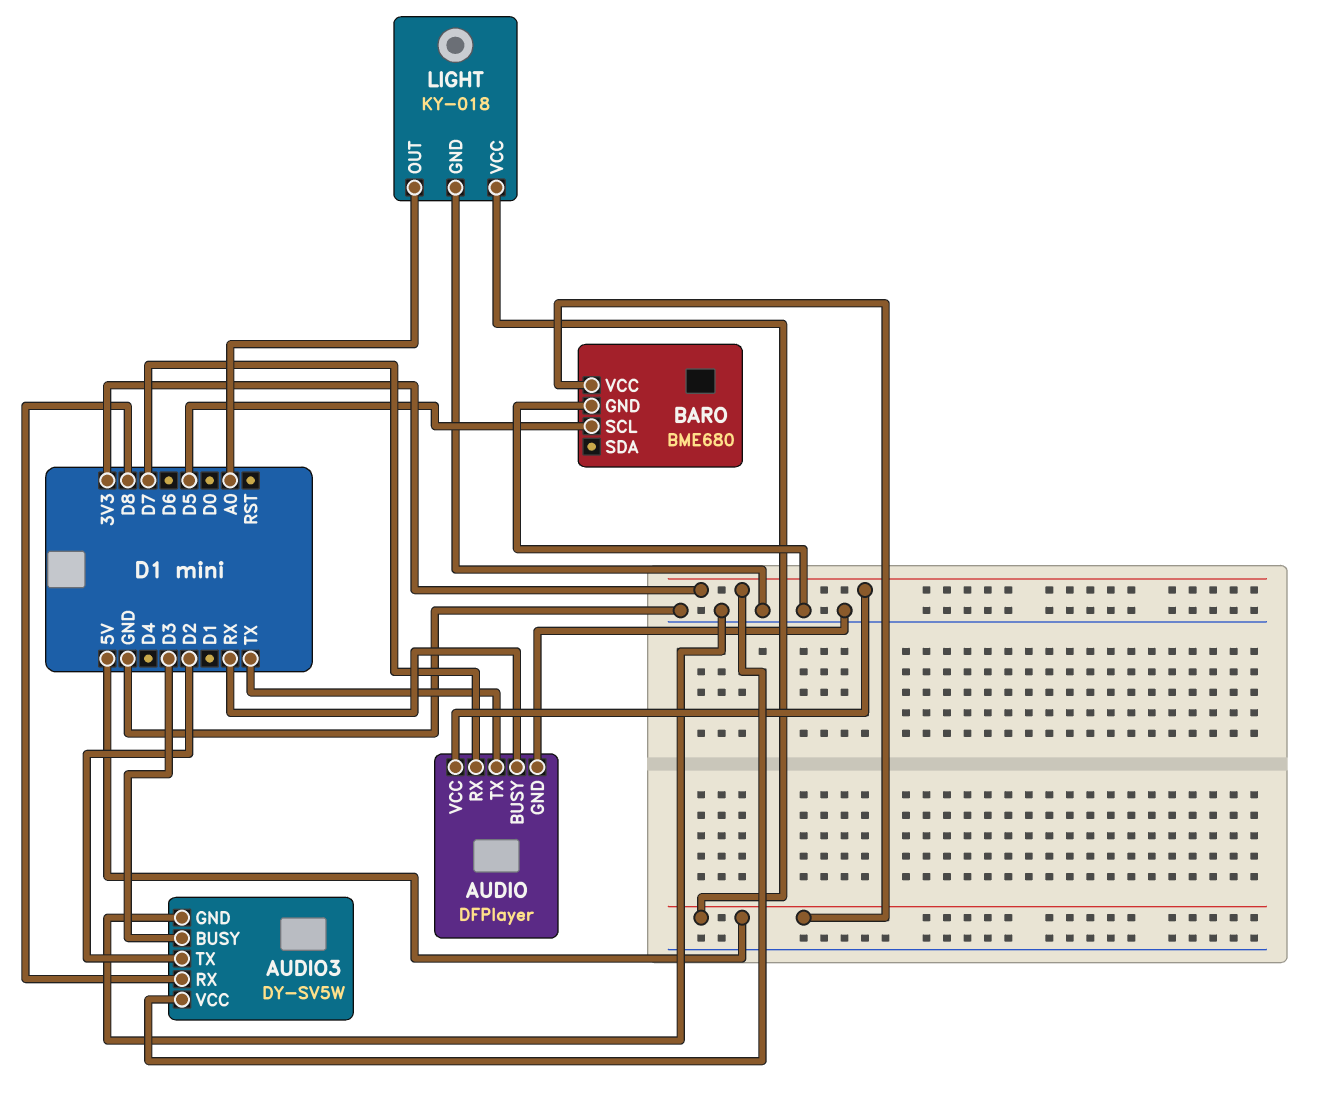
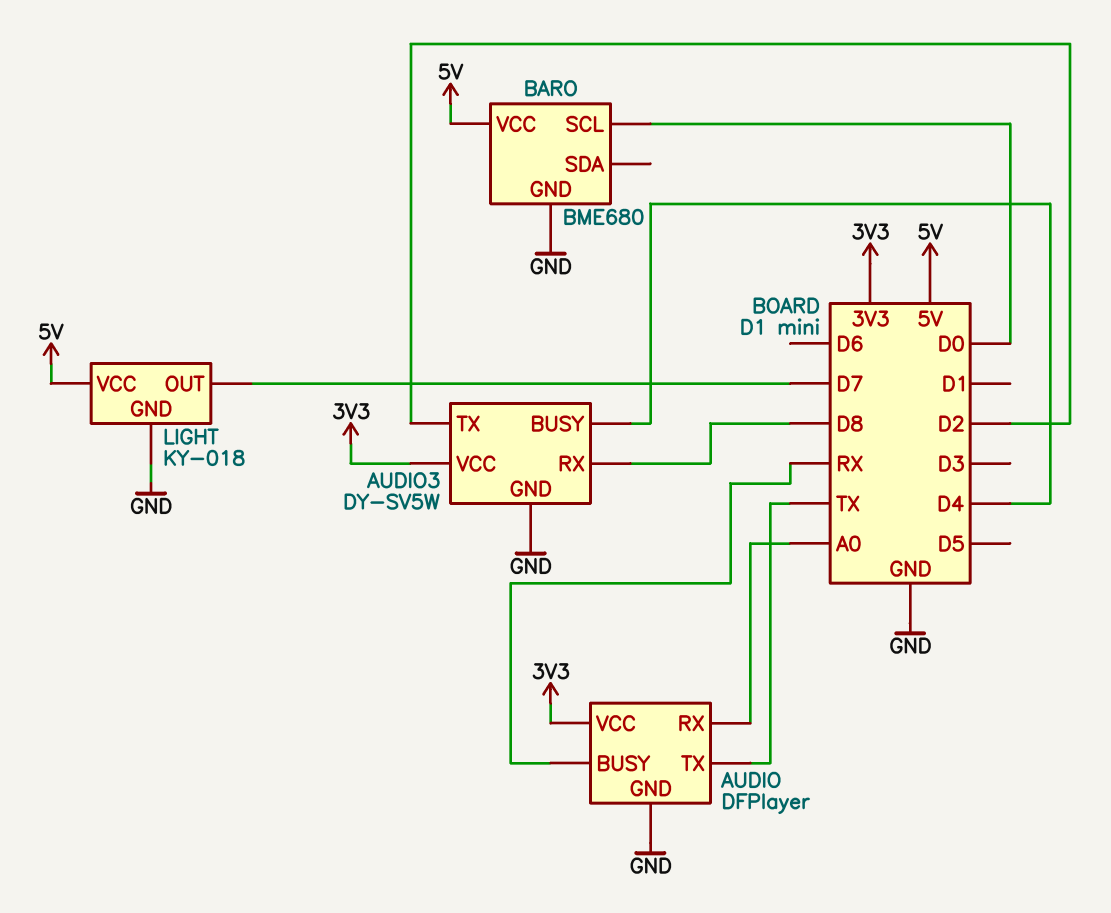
AUDIO pin RX: D7 -> A0
AUDIO3 pin BUSY: D3 -> D4
BARO pin SCL: D5 -> D0
LIGHT pin OUT: A0 -> D7

